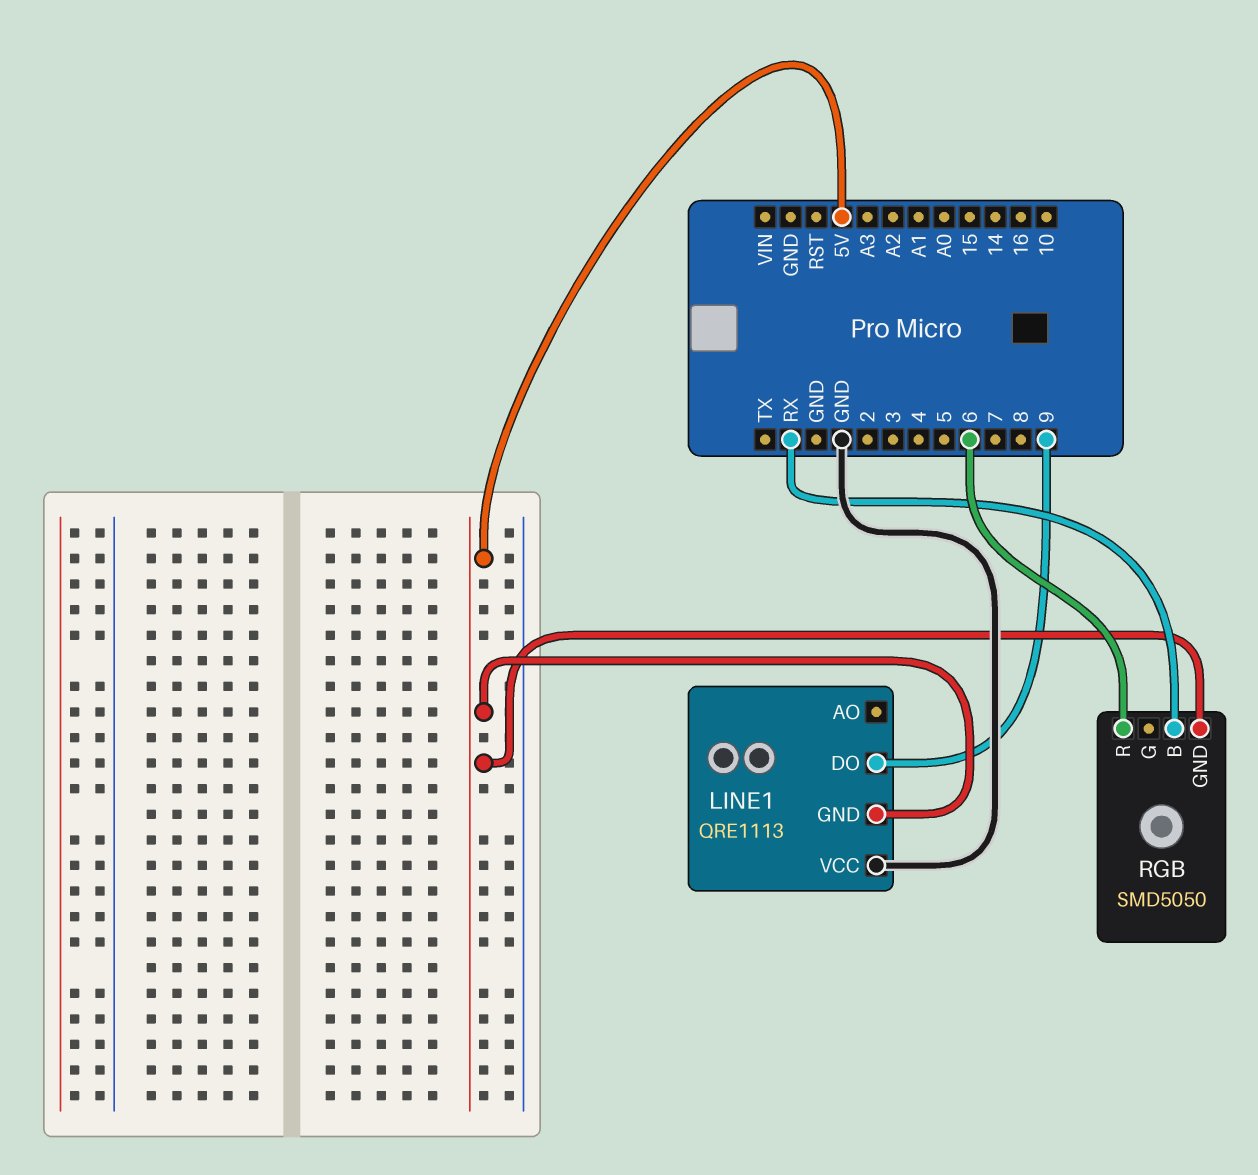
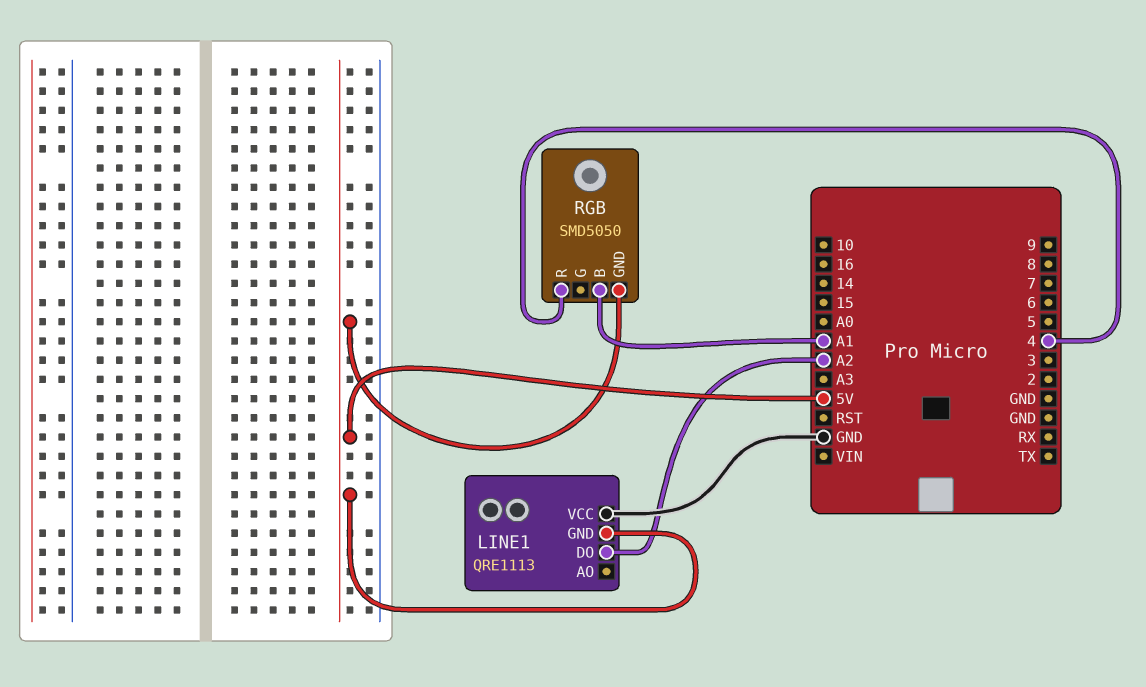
LINE1 pin DO: 9 -> A2
RGB pin B: RX -> A1
RGB pin R: 6 -> 4

